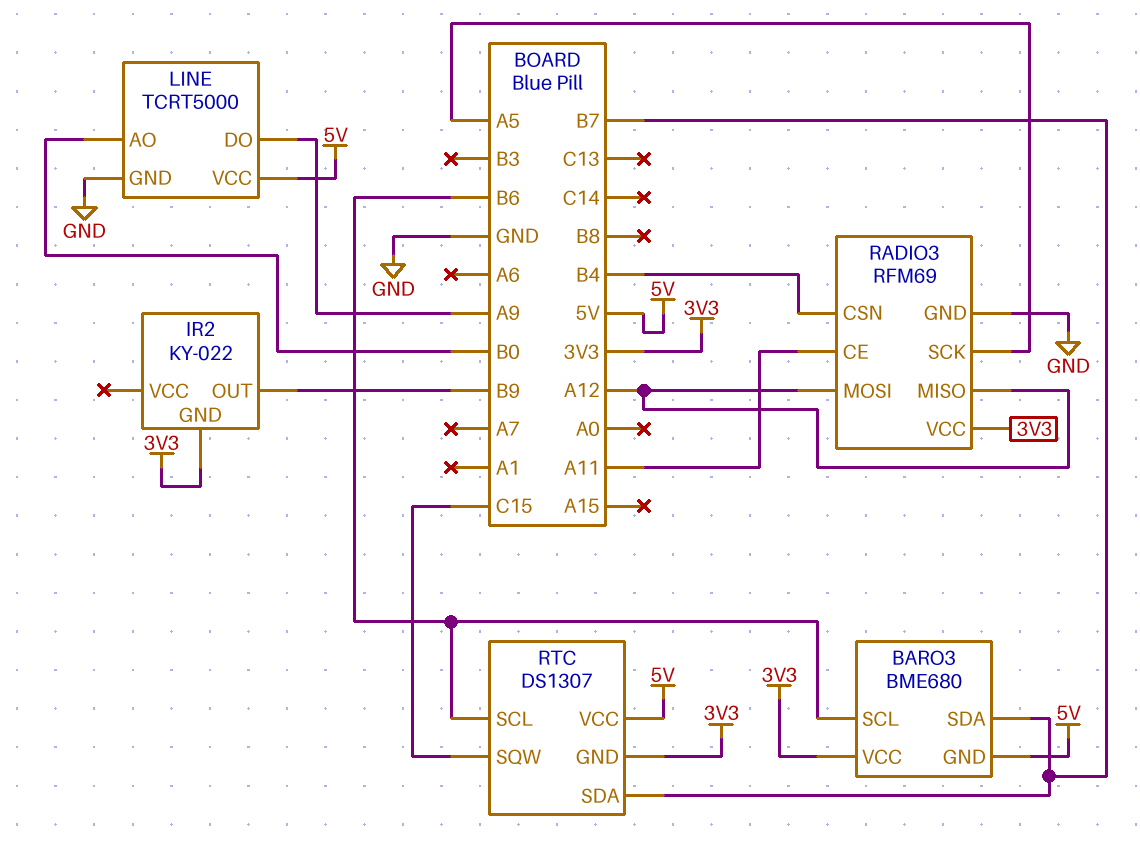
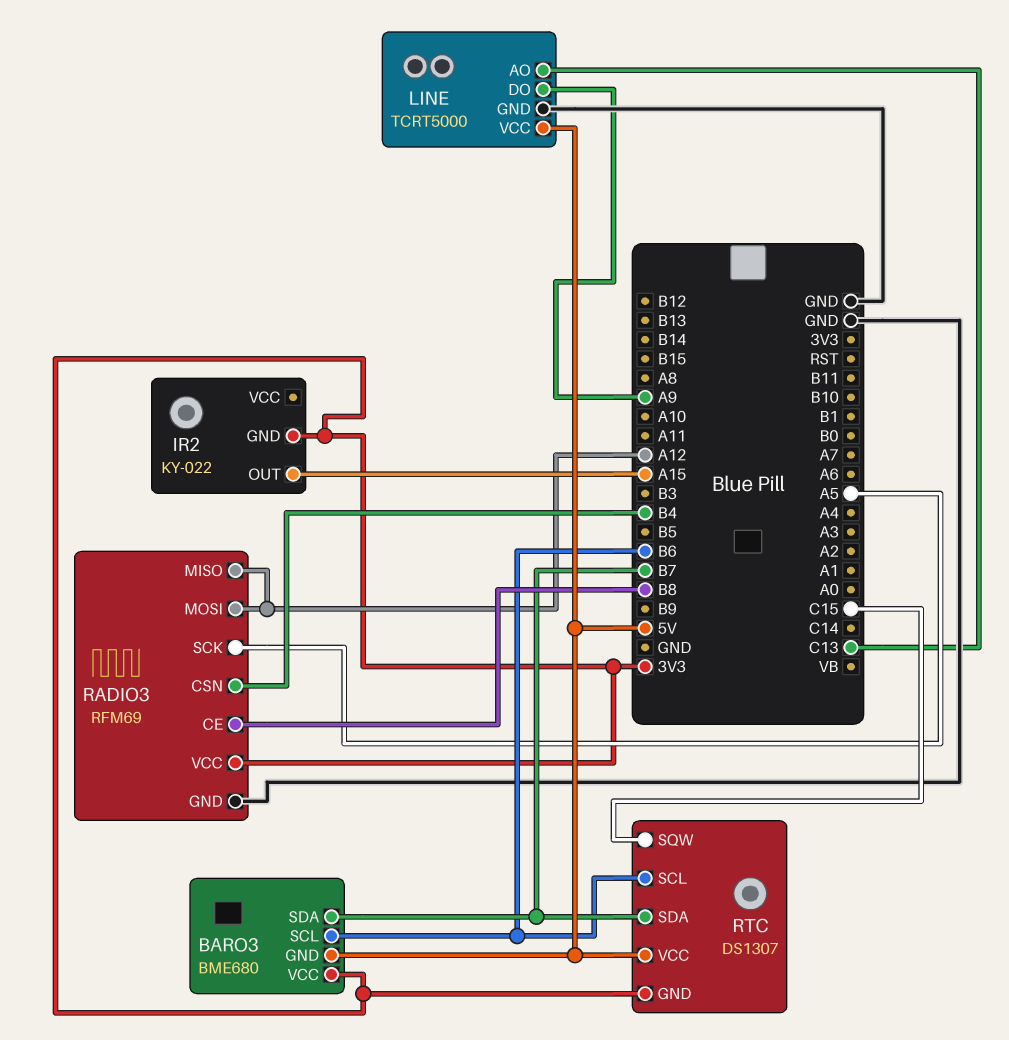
IR2 pin OUT: B9 -> A15
LINE pin AO: B0 -> C13
RADIO3 pin CE: A11 -> B8

